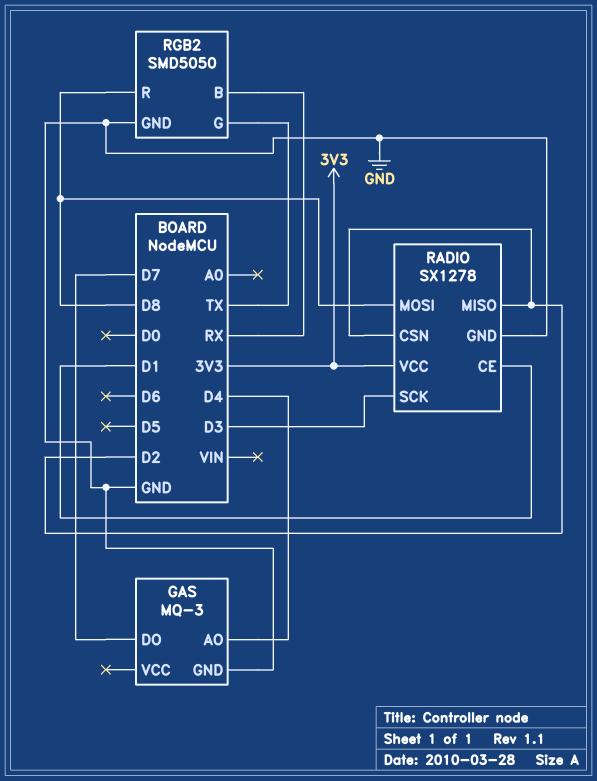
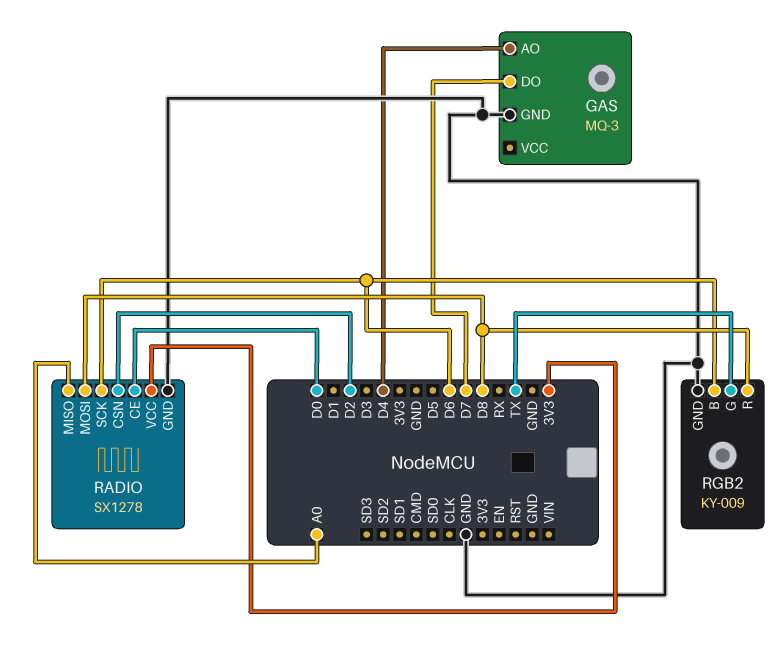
RADIO pin CE: D1 -> D0
RADIO pin MISO: D2 -> A0
RADIO pin SCK: D3 -> D6
RGB2: SMD5050 -> KY-009
RGB2 pin B: RX -> D6

